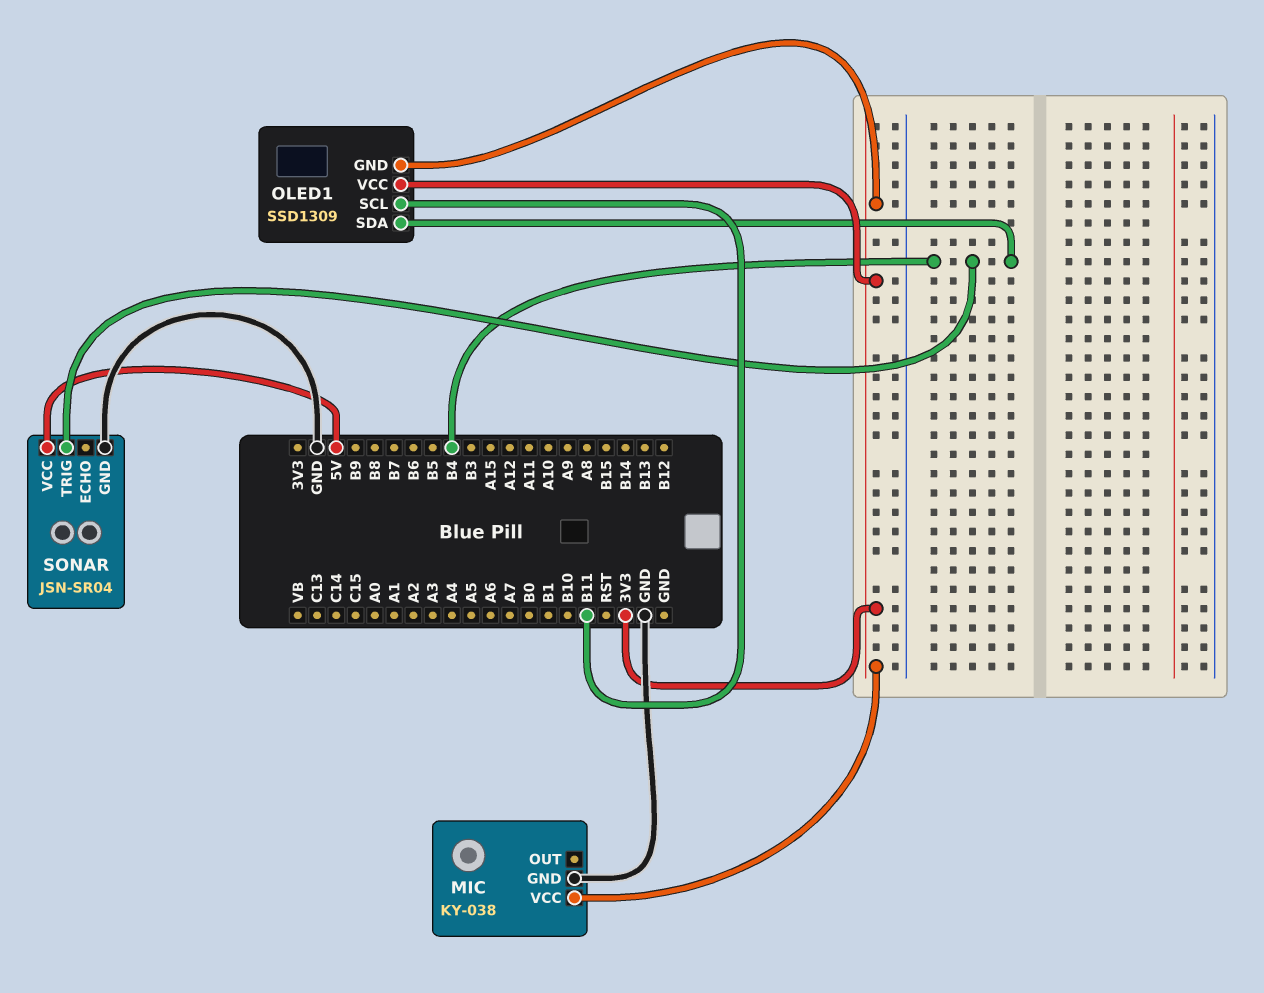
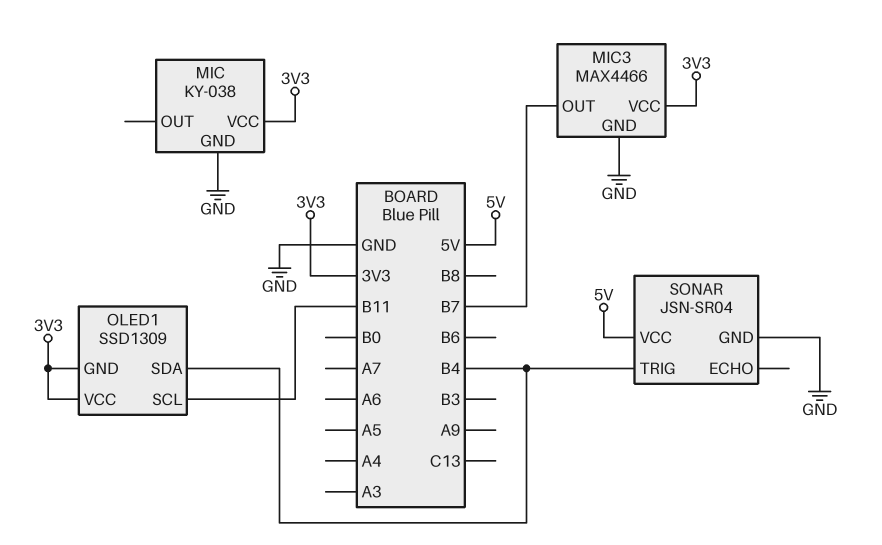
MIC3: none -> MAX4466
MIC3 pin GND: none -> GND
MIC3 pin OUT: none -> B7
MIC3 pin VCC: none -> 3V3

